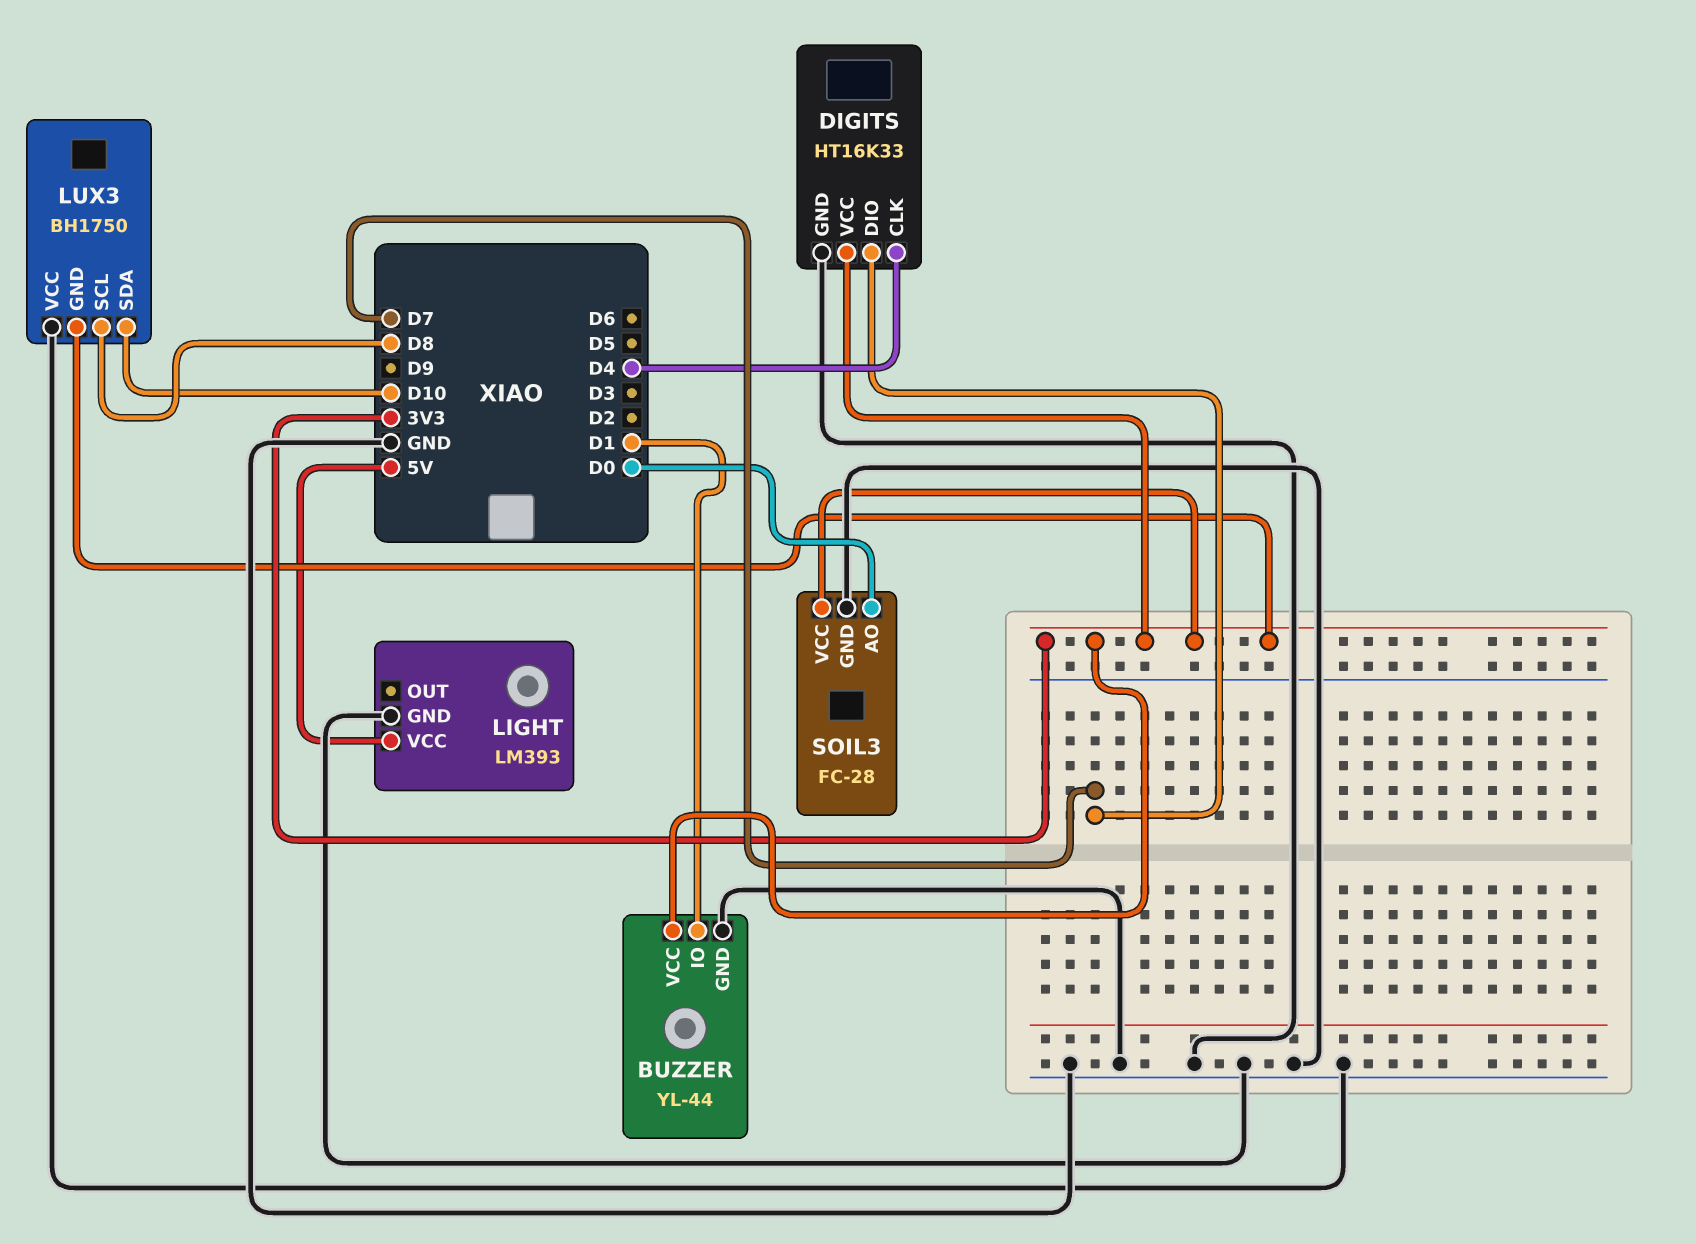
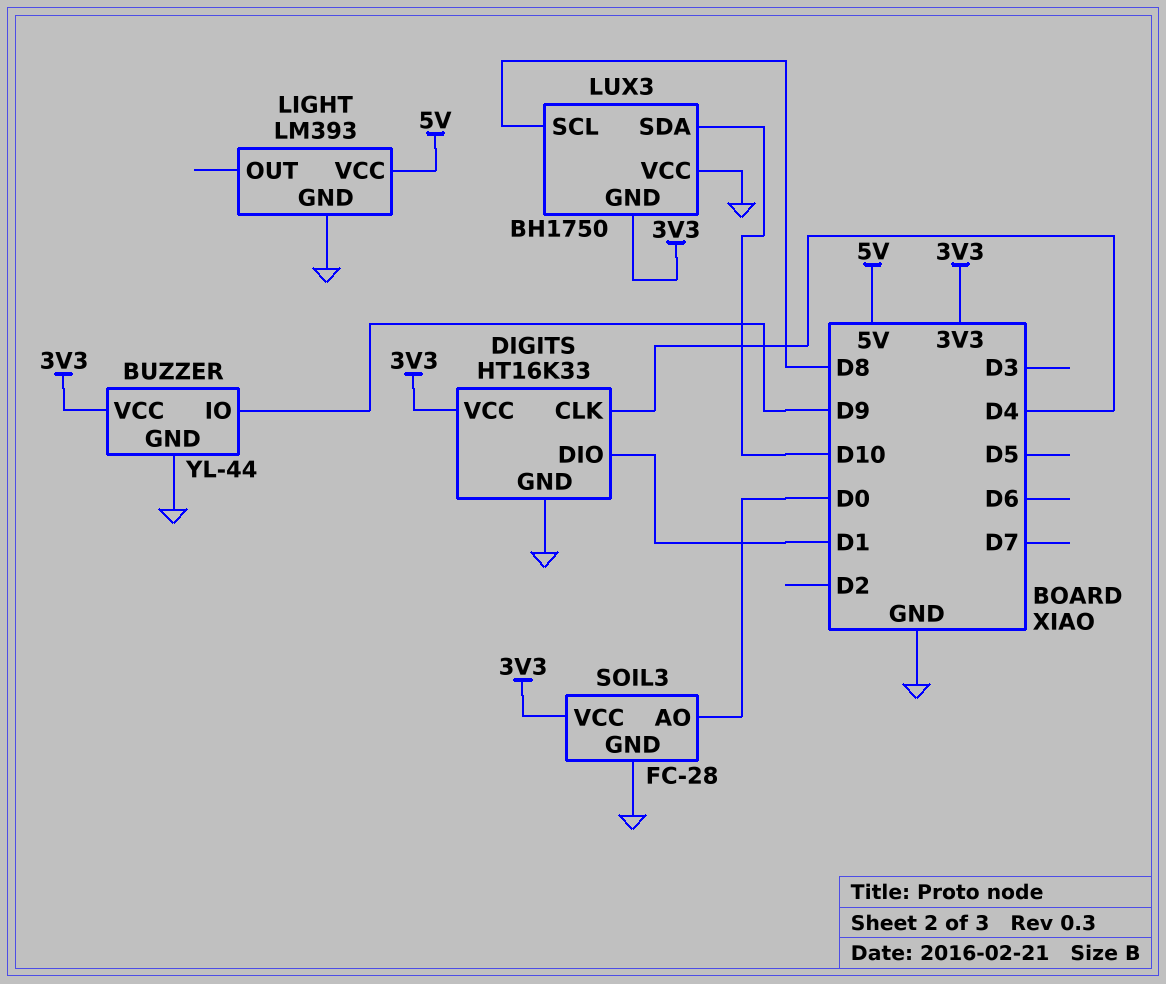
BUZZER pin IO: D1 -> D9
DIGITS pin DIO: D7 -> D1

